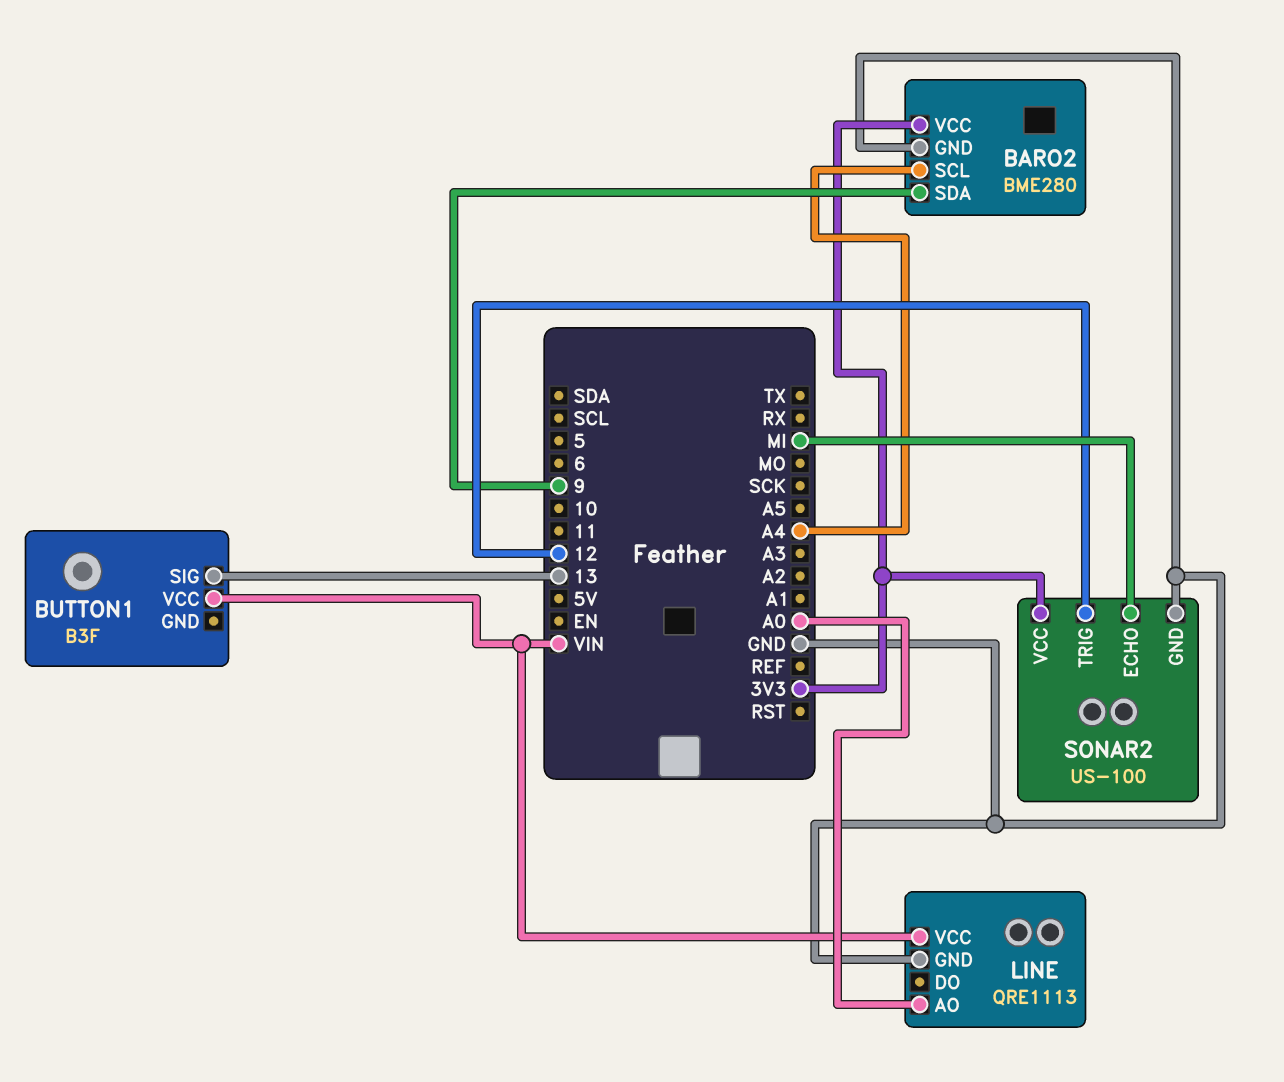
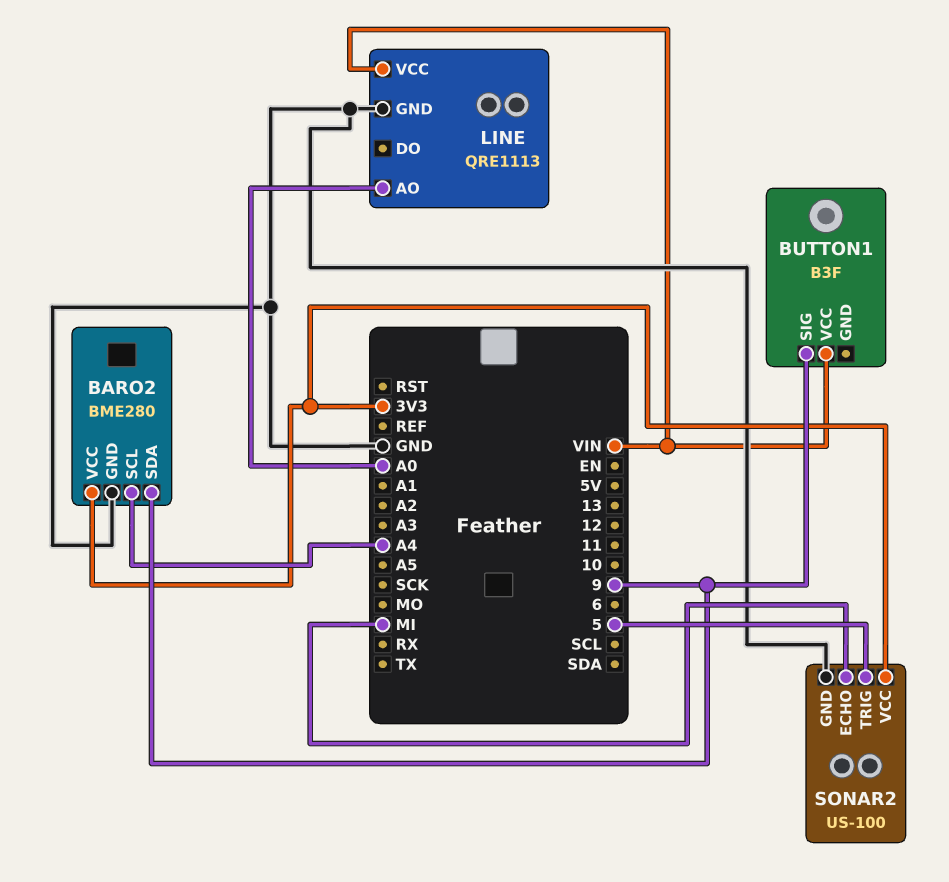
BUTTON1 pin SIG: 13 -> 9
SONAR2 pin TRIG: 12 -> 5

